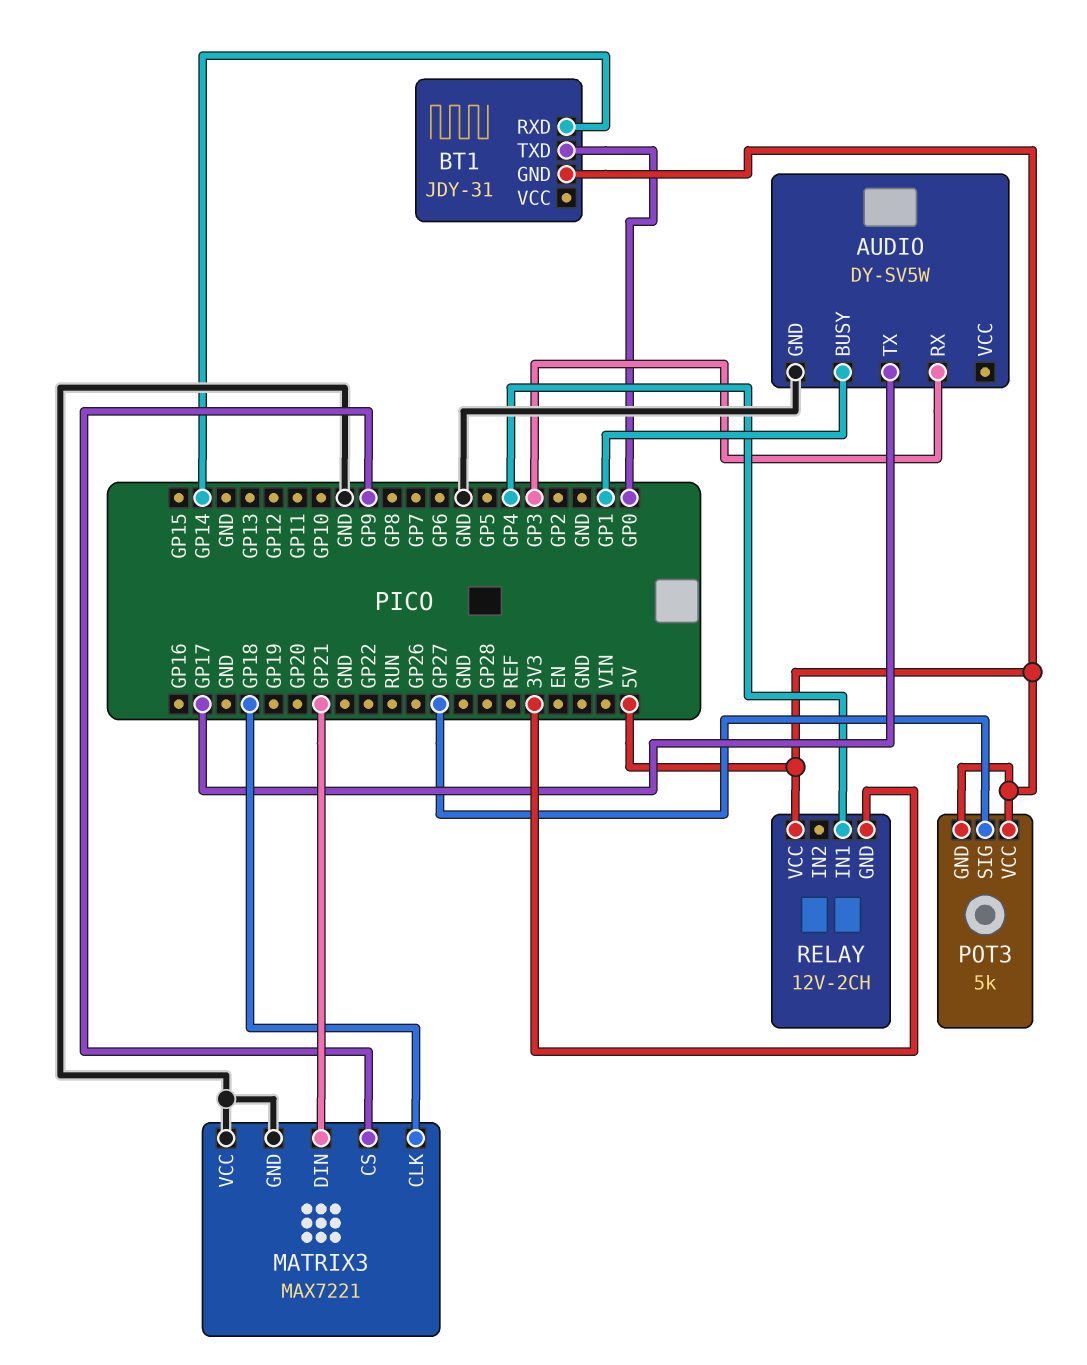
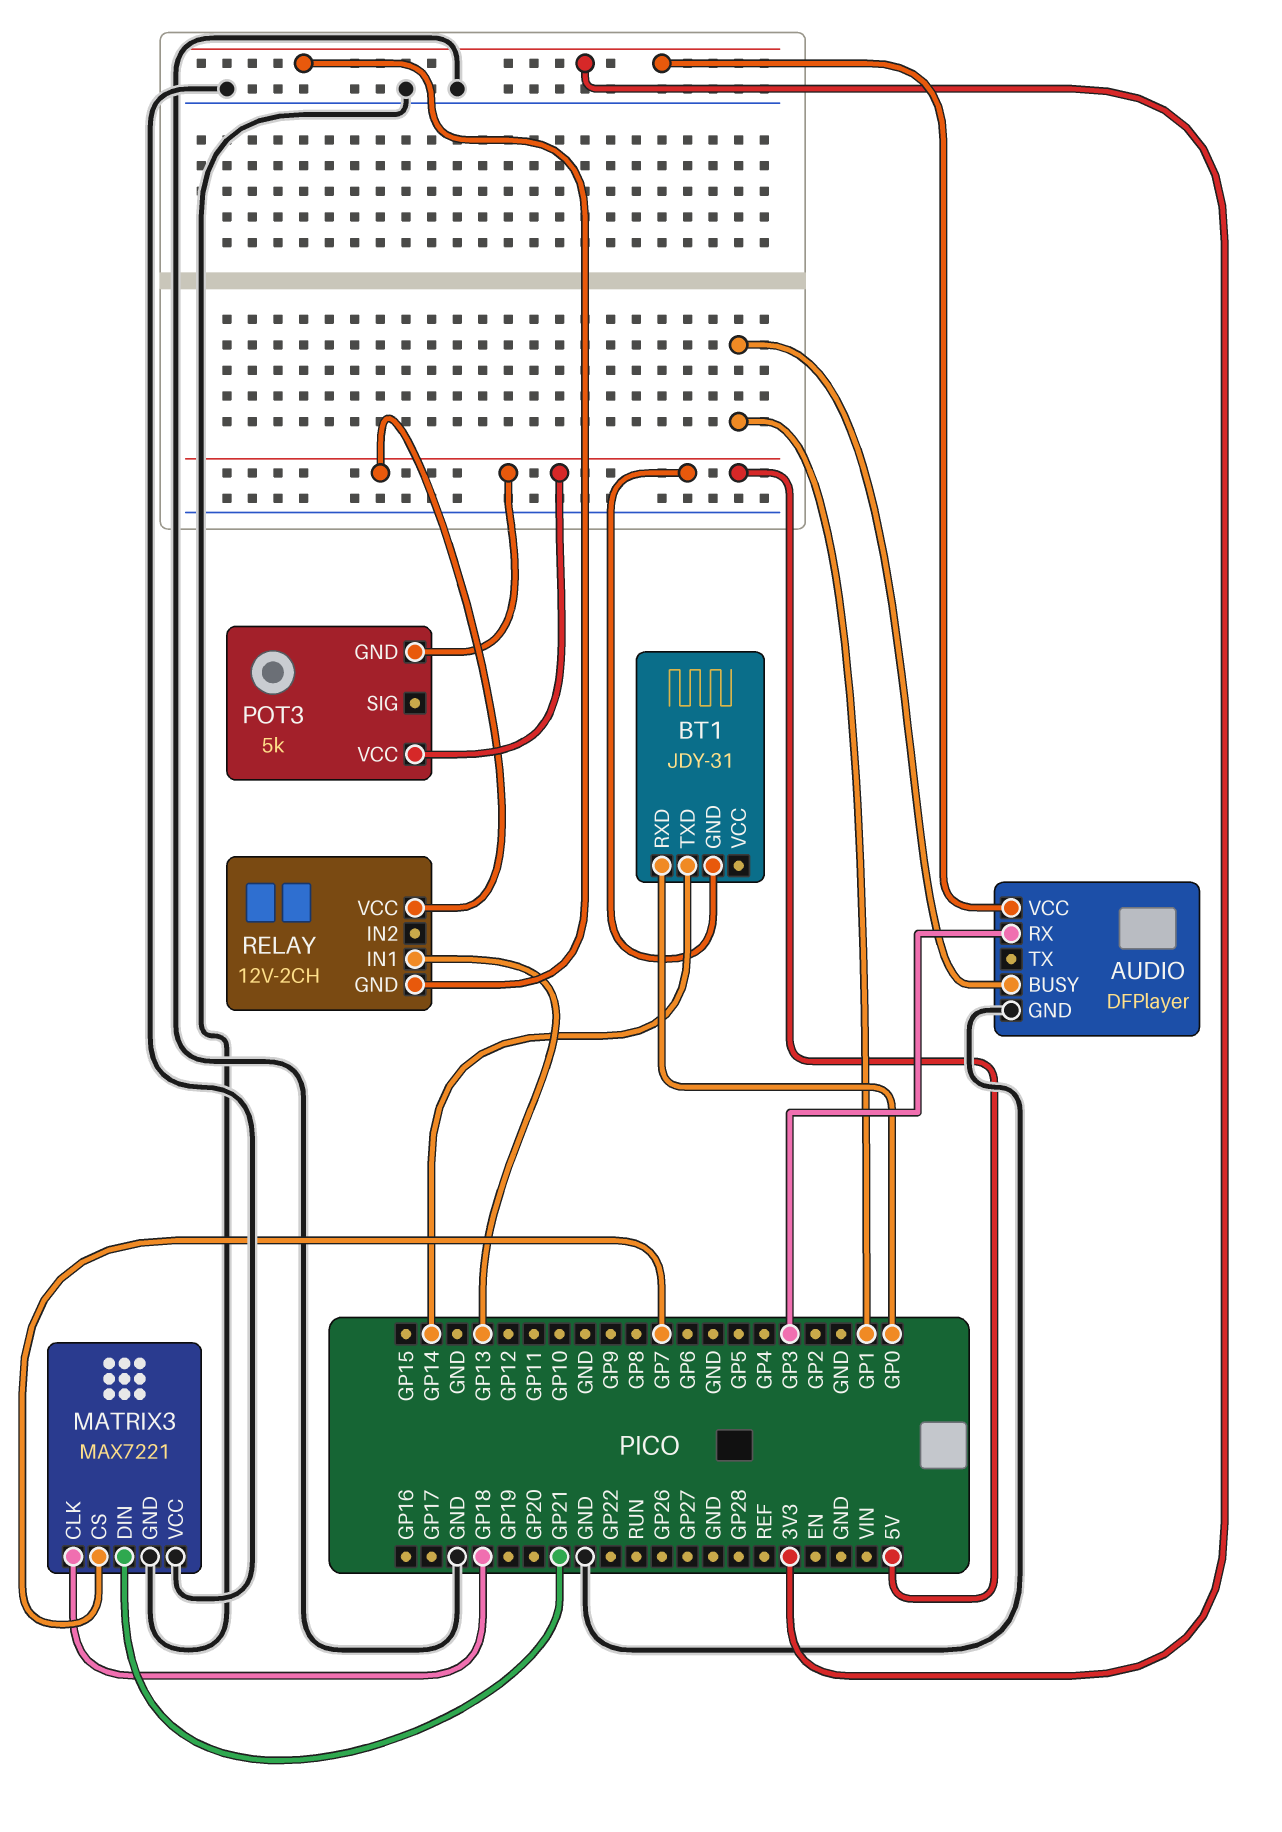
AUDIO: DY-SV5W -> DFPlayer
AUDIO pin TX: GP17 -> none
AUDIO pin VCC: none -> 3V3
BT1 pin RXD: GP14 -> GP0
BT1 pin TXD: GP0 -> GP14
MATRIX3 pin CS: GP9 -> GP7
POT3 pin SIG: GP27 -> none
RELAY pin IN1: GP4 -> GP13

